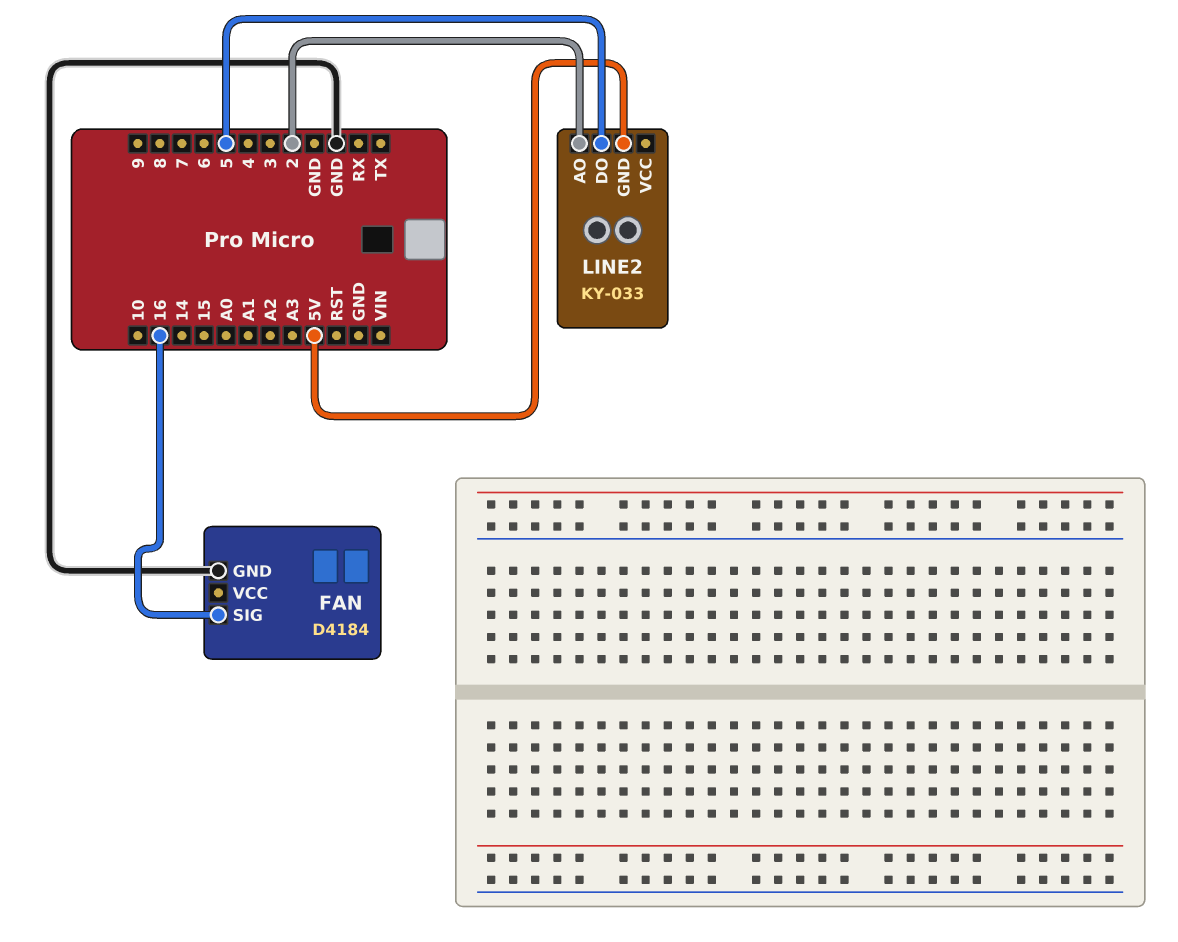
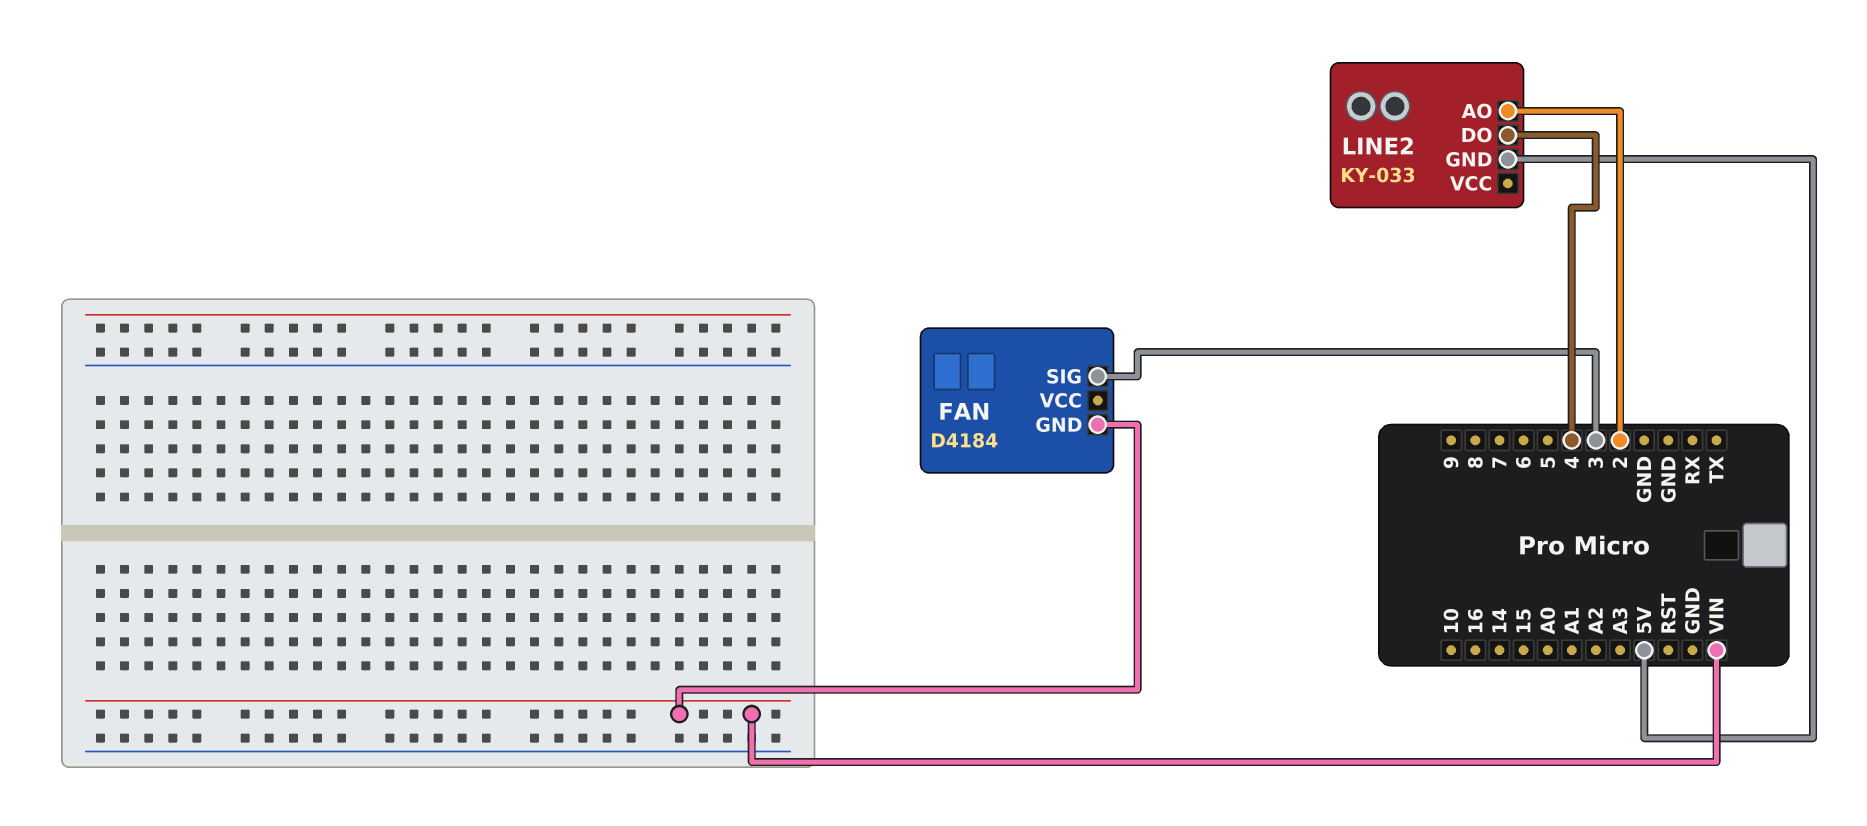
FAN pin GND: GND -> VIN
FAN pin SIG: 16 -> 3
LINE2 pin DO: 5 -> 4

